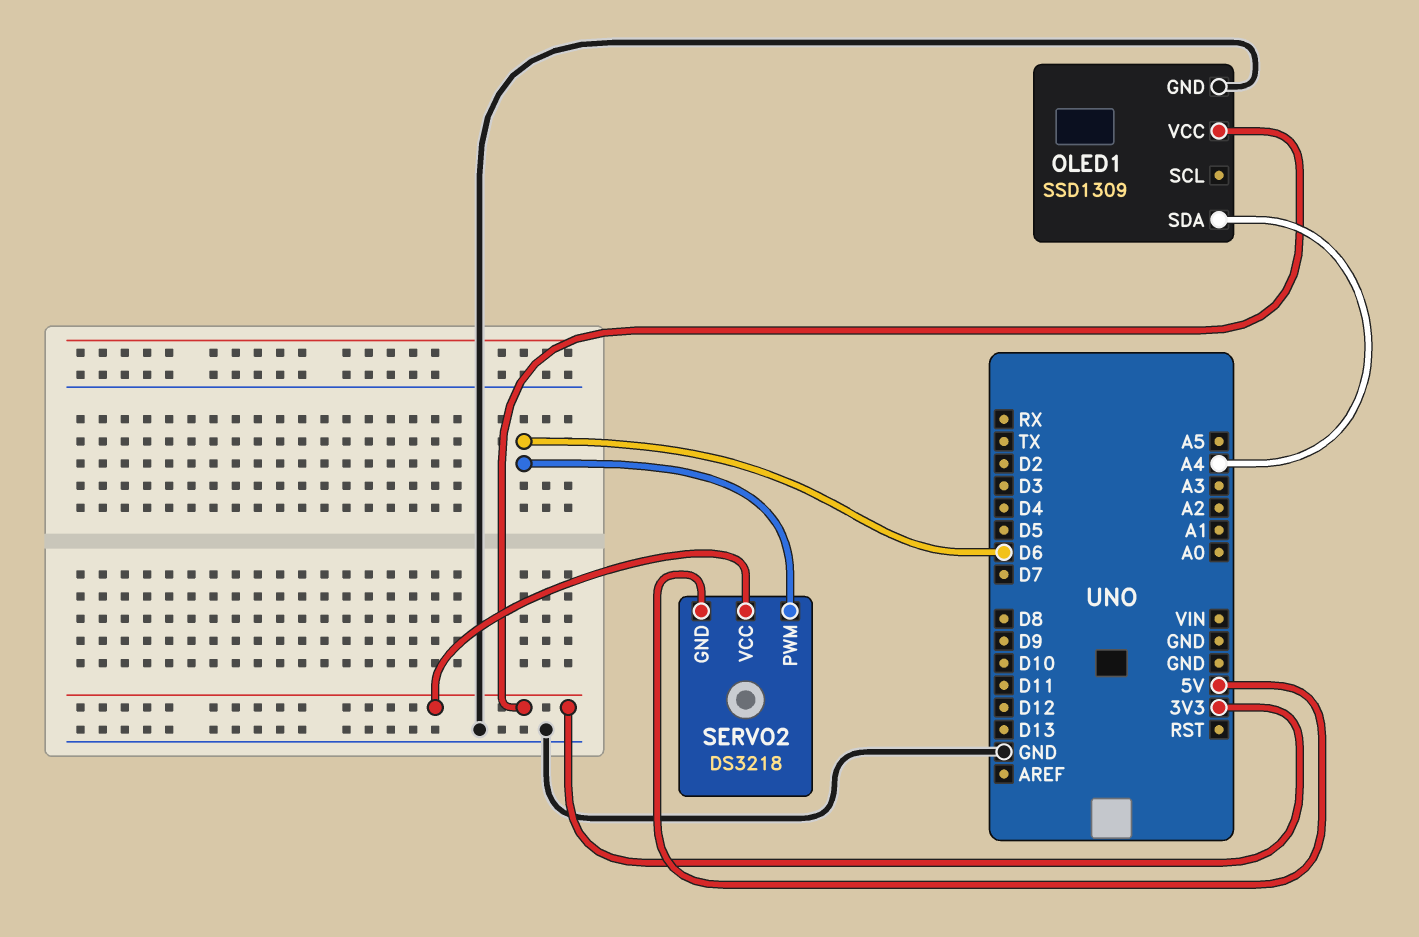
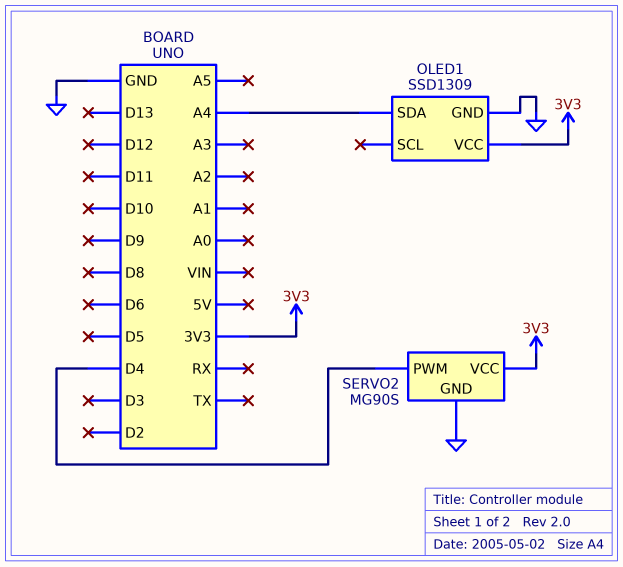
SERVO2: DS3218 -> MG90S
SERVO2 pin GND: 5V -> GND
SERVO2 pin PWM: D6 -> D4

